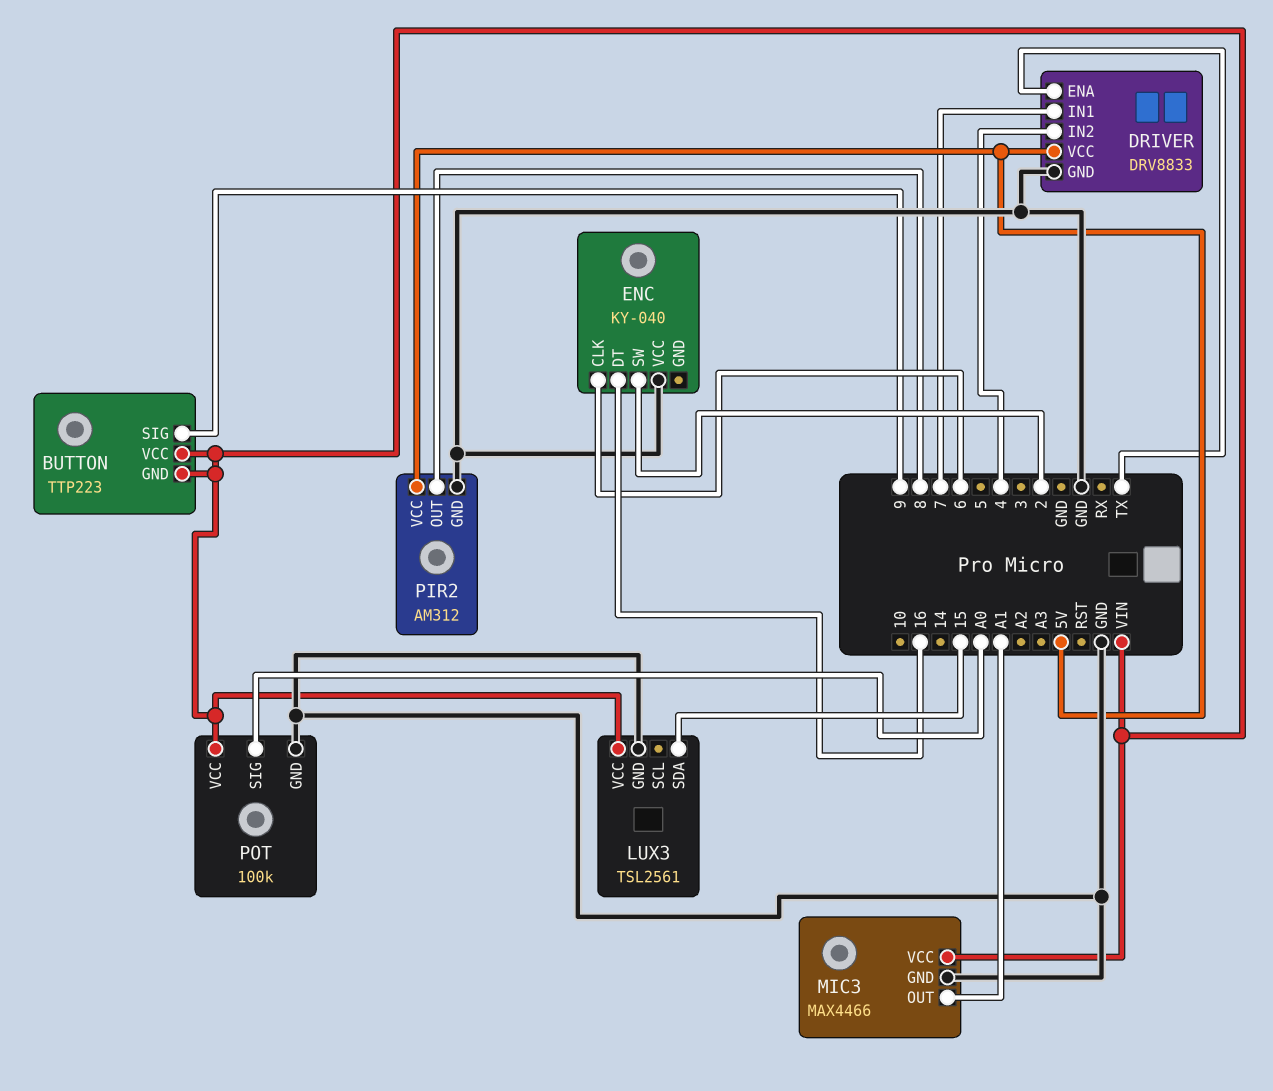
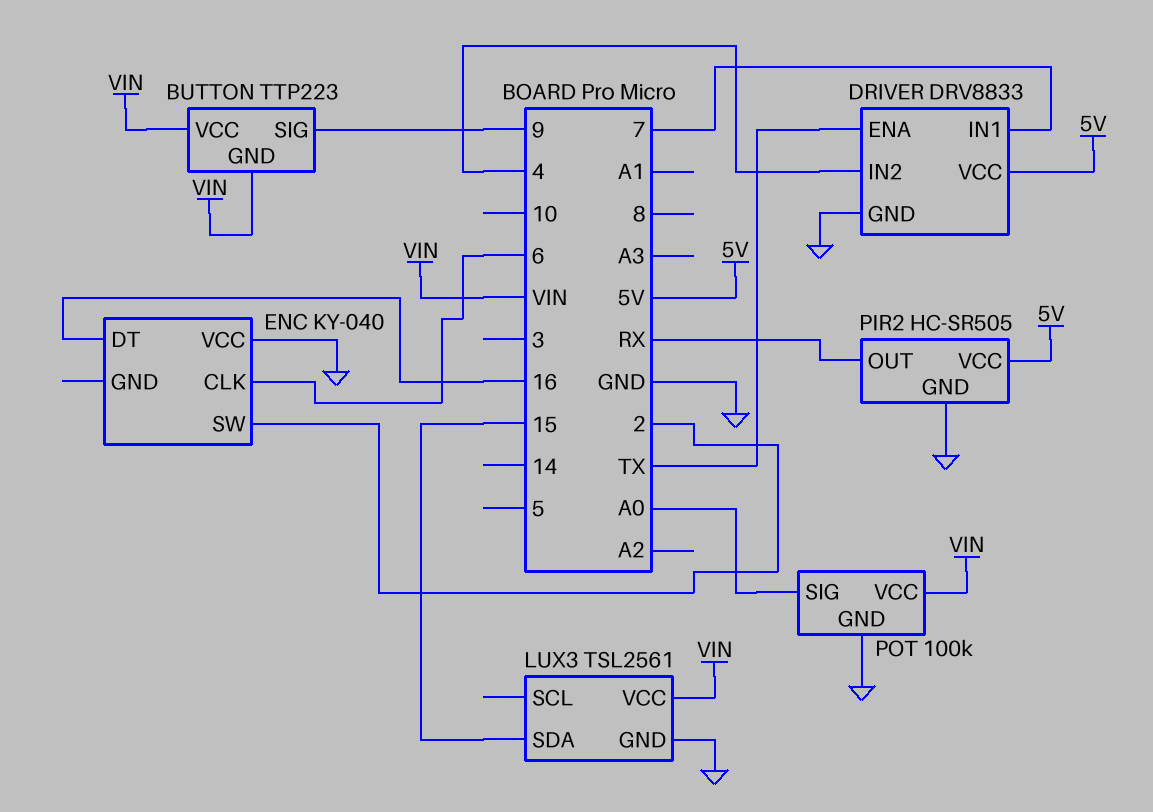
MIC3: MAX4466 -> none
MIC3 pin GND: GND -> none
MIC3 pin OUT: A1 -> none
MIC3 pin VCC: VIN -> none
PIR2: AM312 -> HC-SR505
PIR2 pin OUT: 8 -> RX

